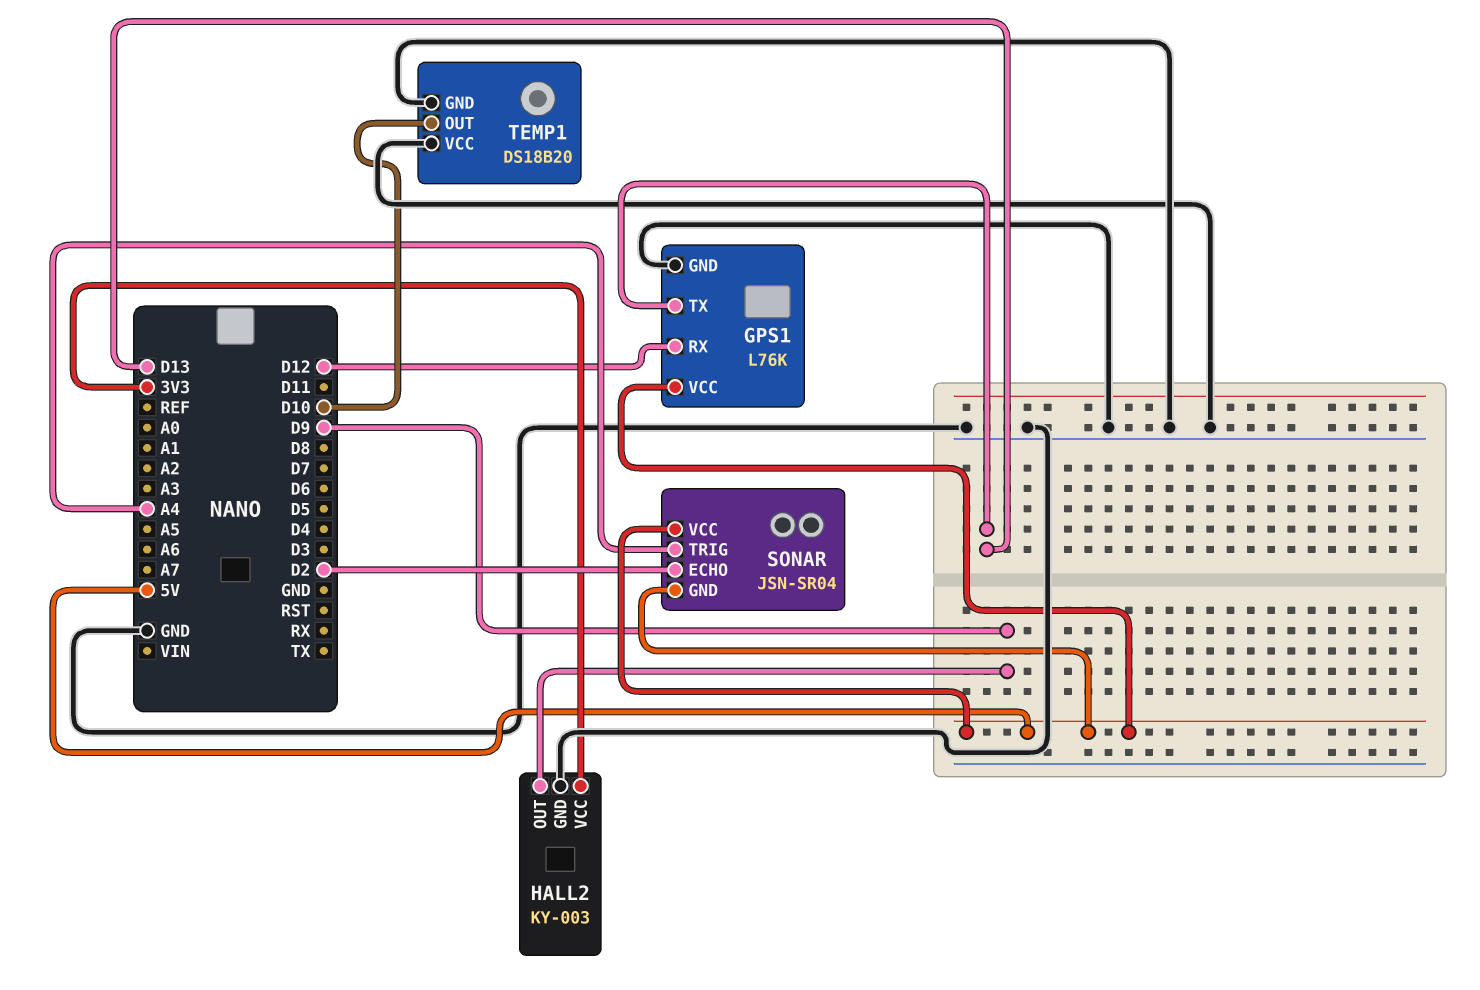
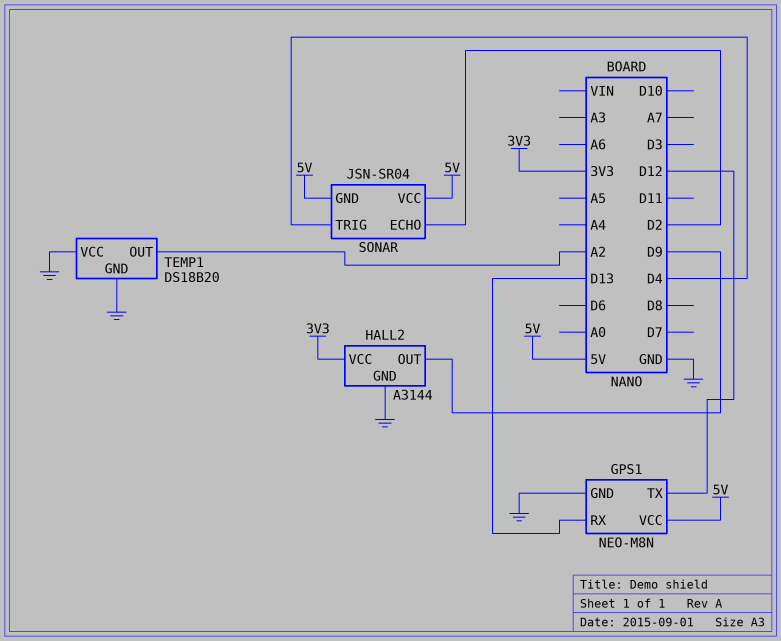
GPS1: L76K -> NEO-M8N
GPS1 pin RX: D12 -> D13
GPS1 pin TX: D13 -> D12
HALL2: KY-003 -> A3144
SONAR pin TRIG: A4 -> D4
TEMP1 pin OUT: D10 -> A2

